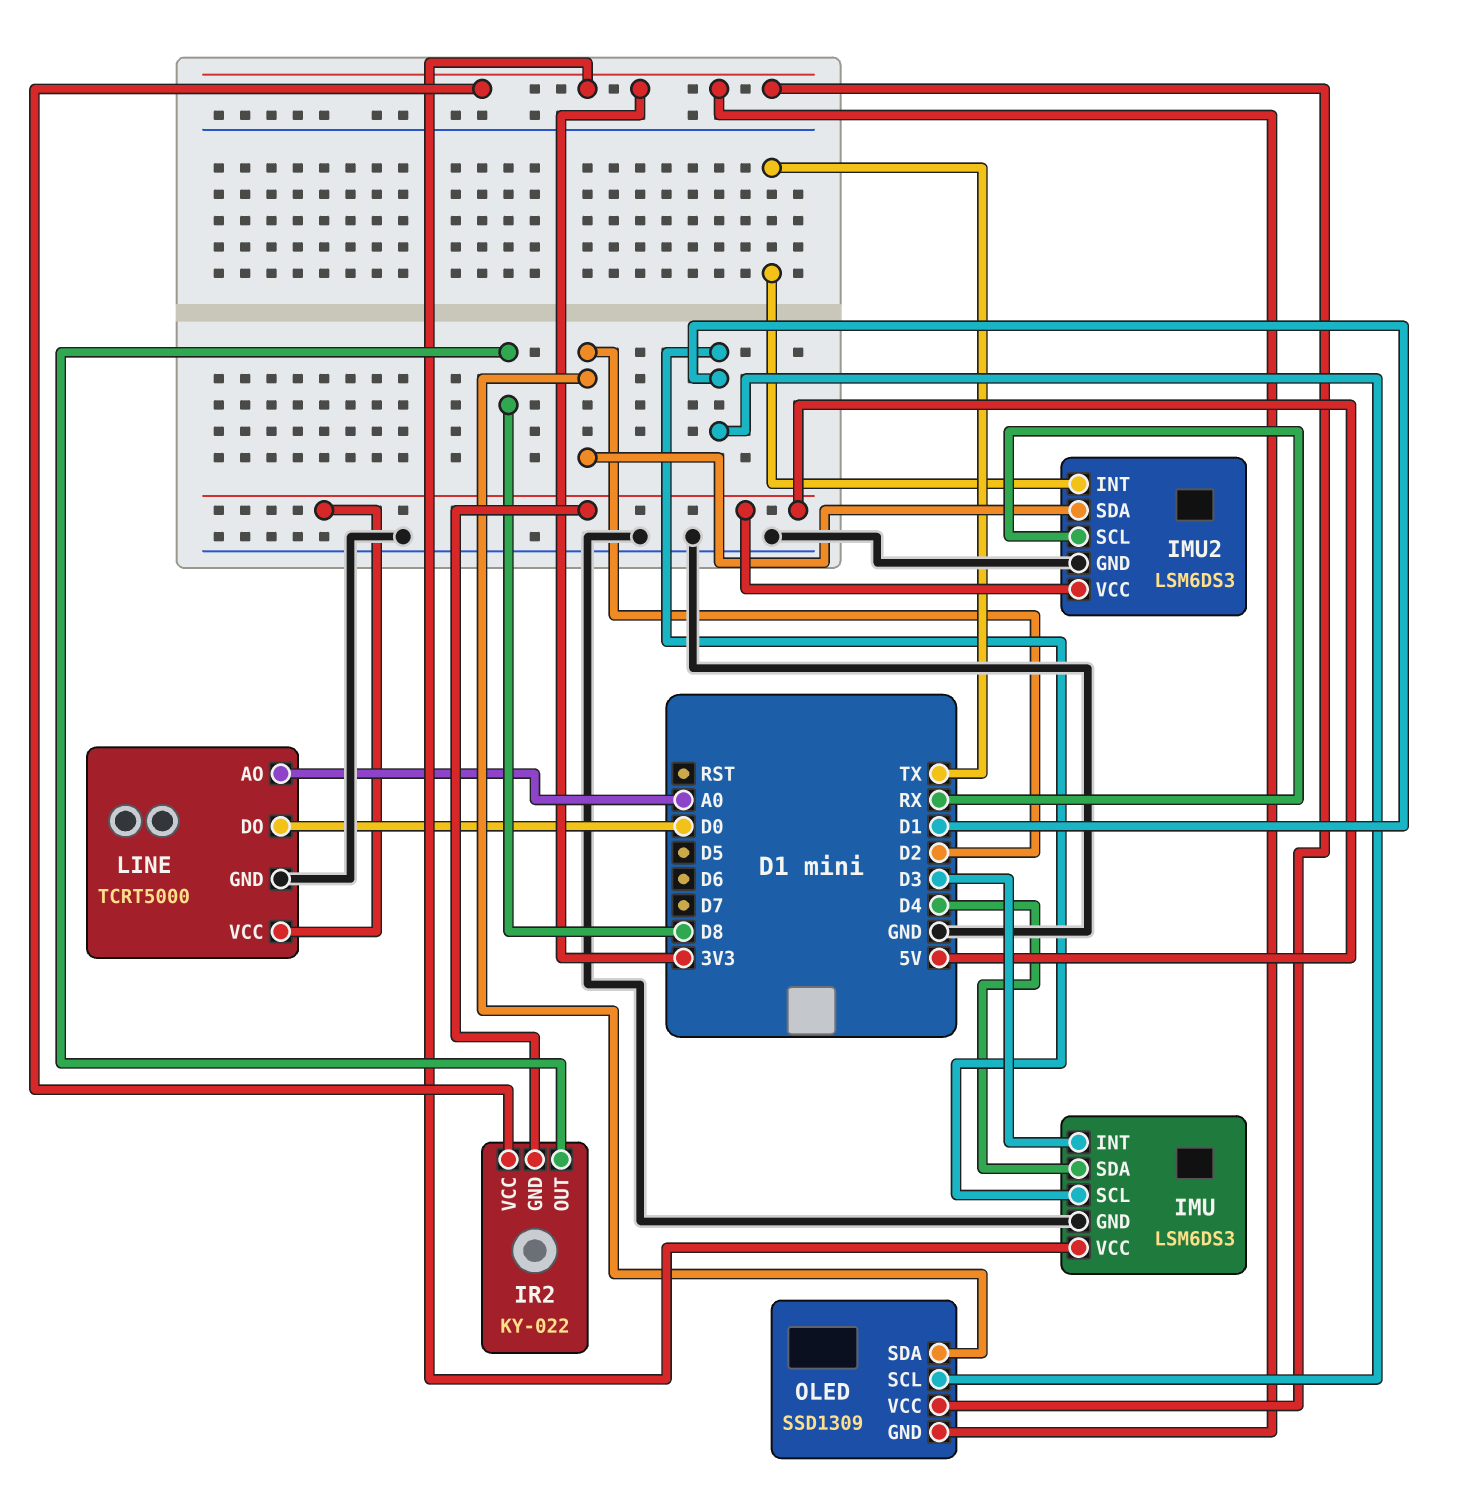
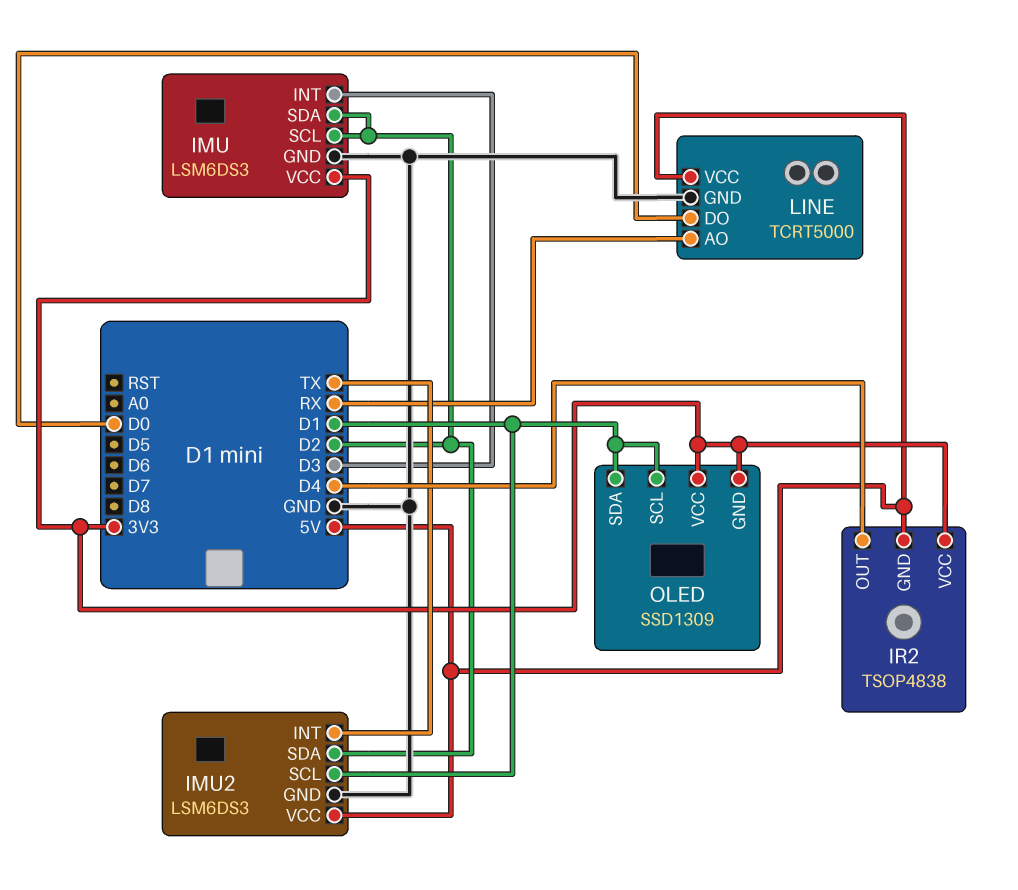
IMU pin SCL: D1 -> D2
IMU pin SDA: D4 -> D2
IMU2 pin SCL: RX -> D1
IR2: KY-022 -> TSOP4838
IR2 pin OUT: D8 -> D4
LINE pin AO: A0 -> RX
OLED pin SDA: D2 -> D1

